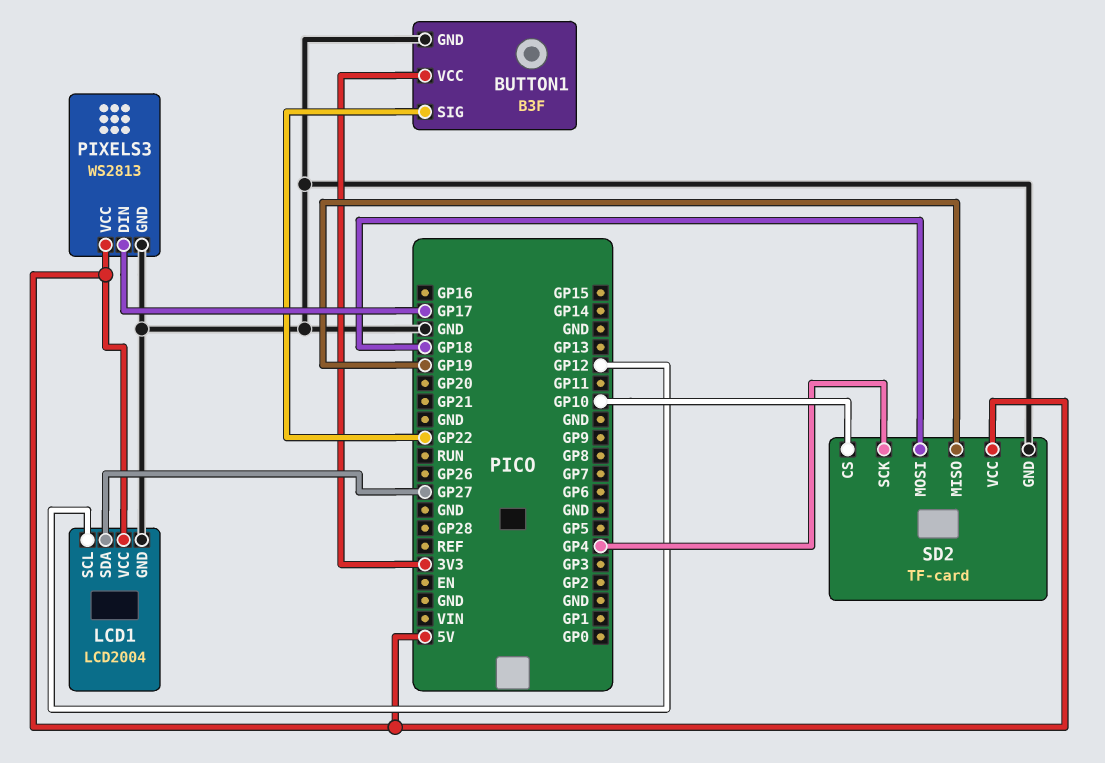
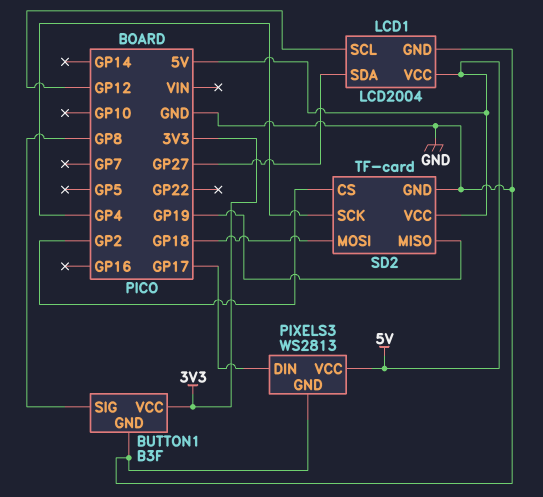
BUTTON1 pin SIG: GP22 -> GP8
SD2 pin CS: GP10 -> GP2

